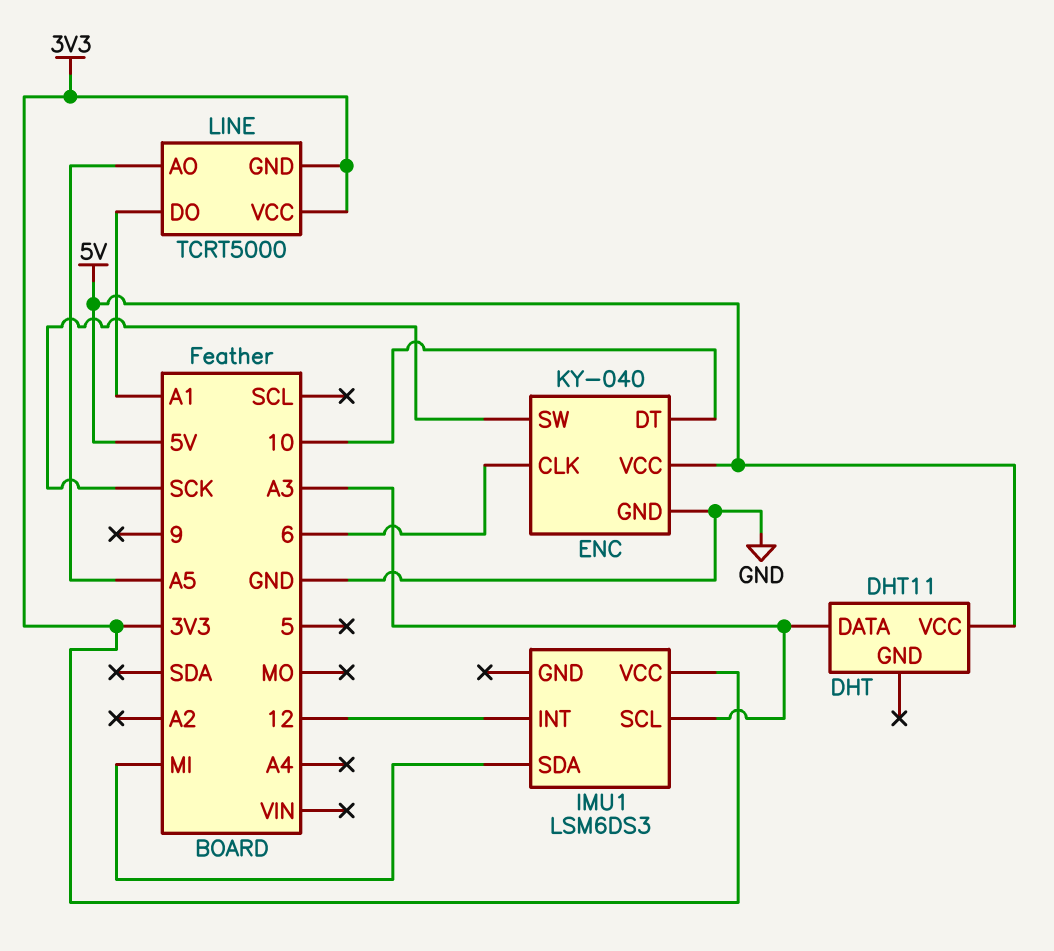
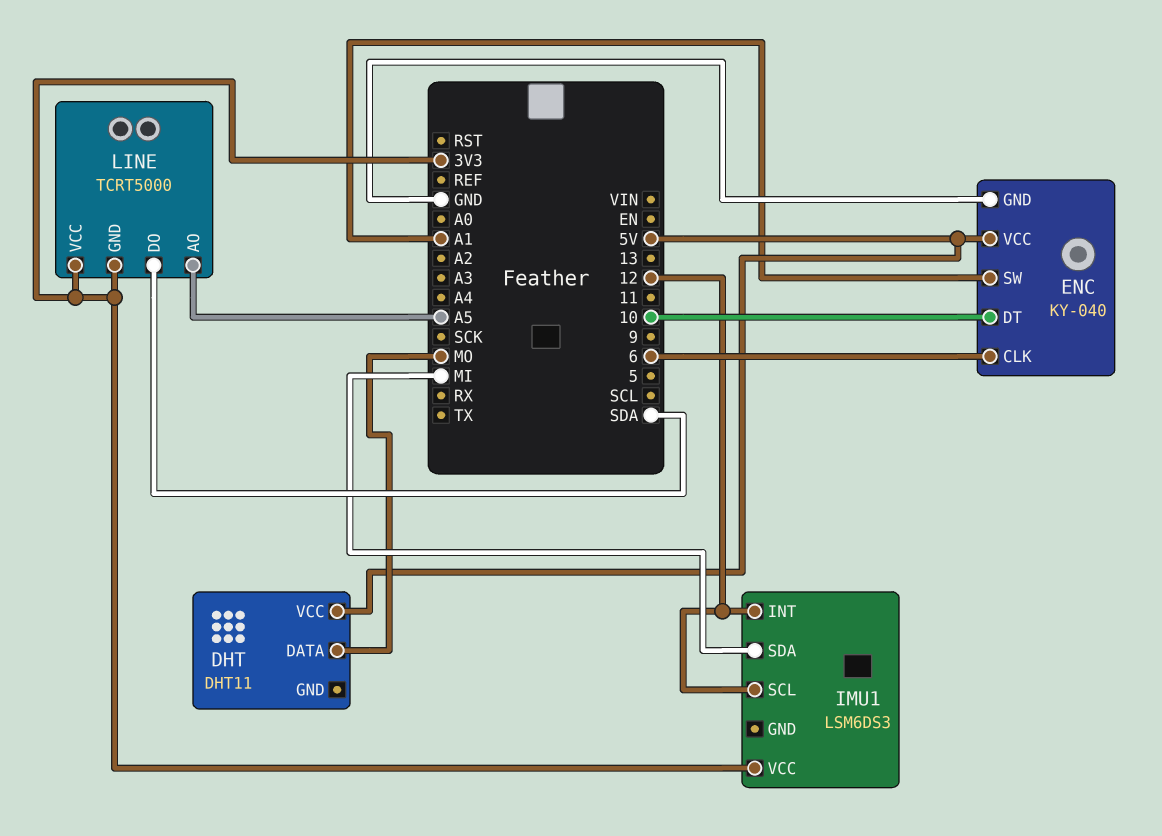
DHT pin DATA: A3 -> MO
ENC pin SW: SCK -> A1
IMU1 pin SCL: A3 -> 12
LINE pin DO: A1 -> SDA

